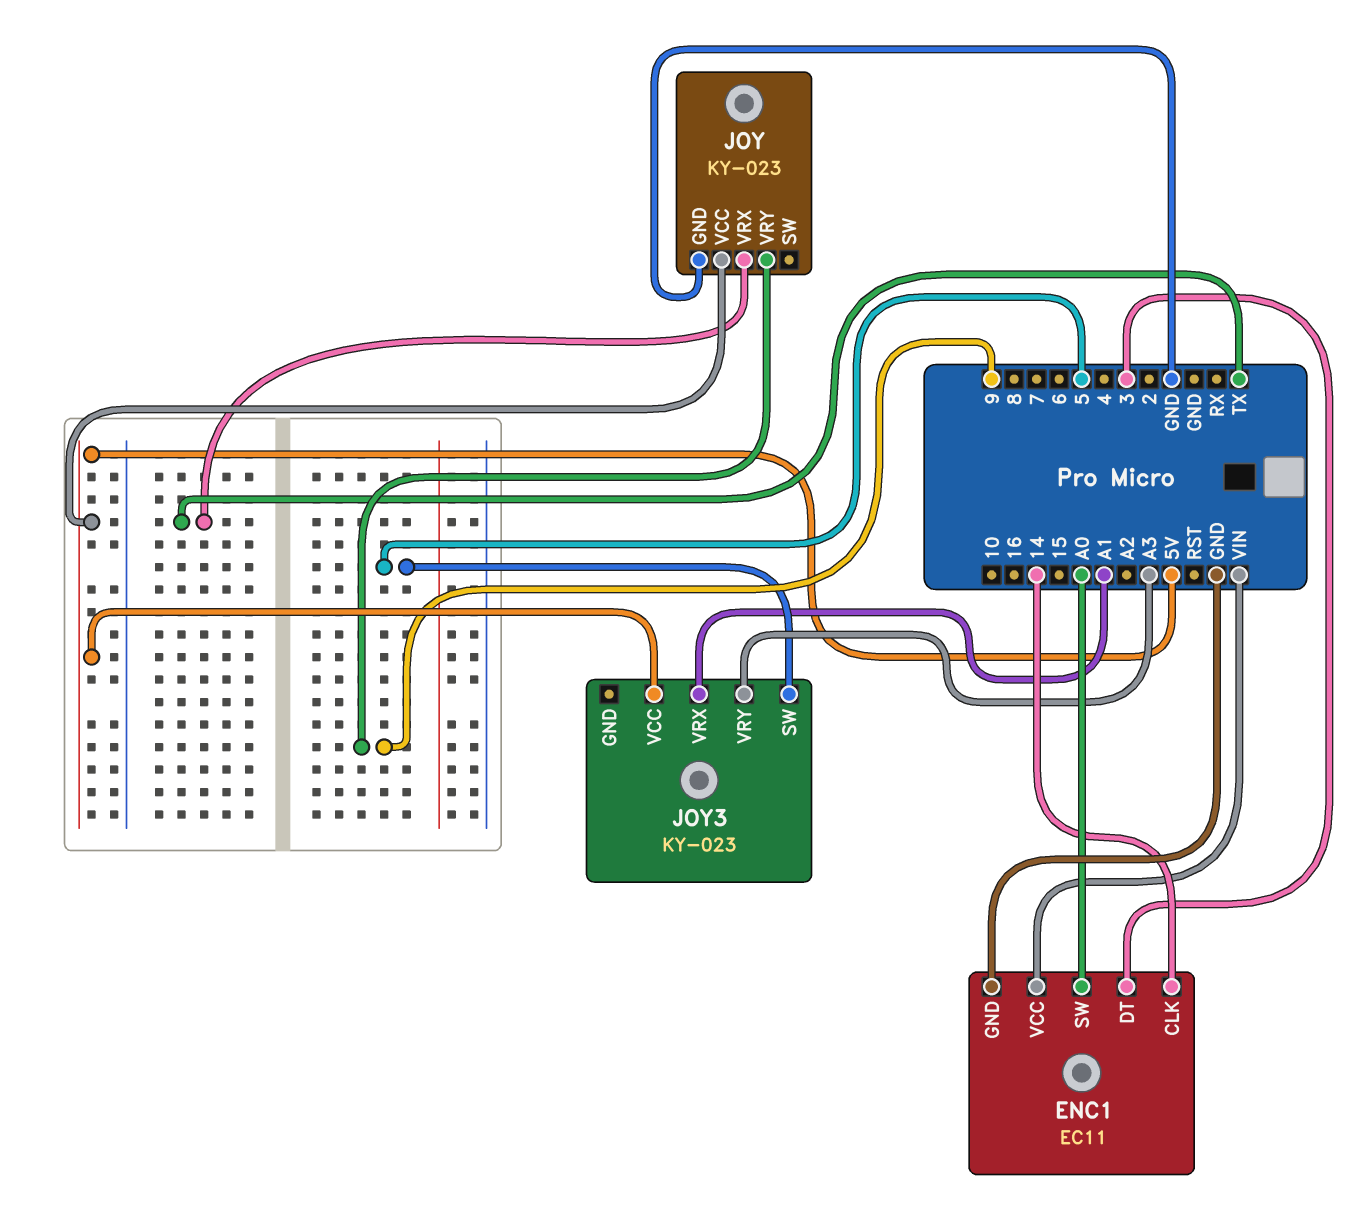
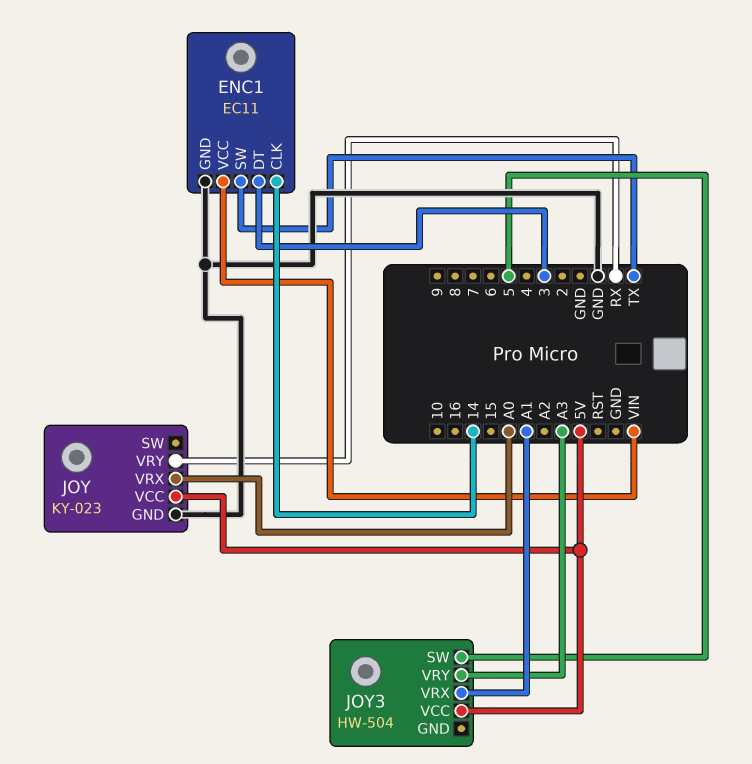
ENC1 pin SW: A0 -> TX
JOY pin VRX: TX -> A0
JOY pin VRY: 9 -> RX
JOY3: KY-023 -> HW-504

